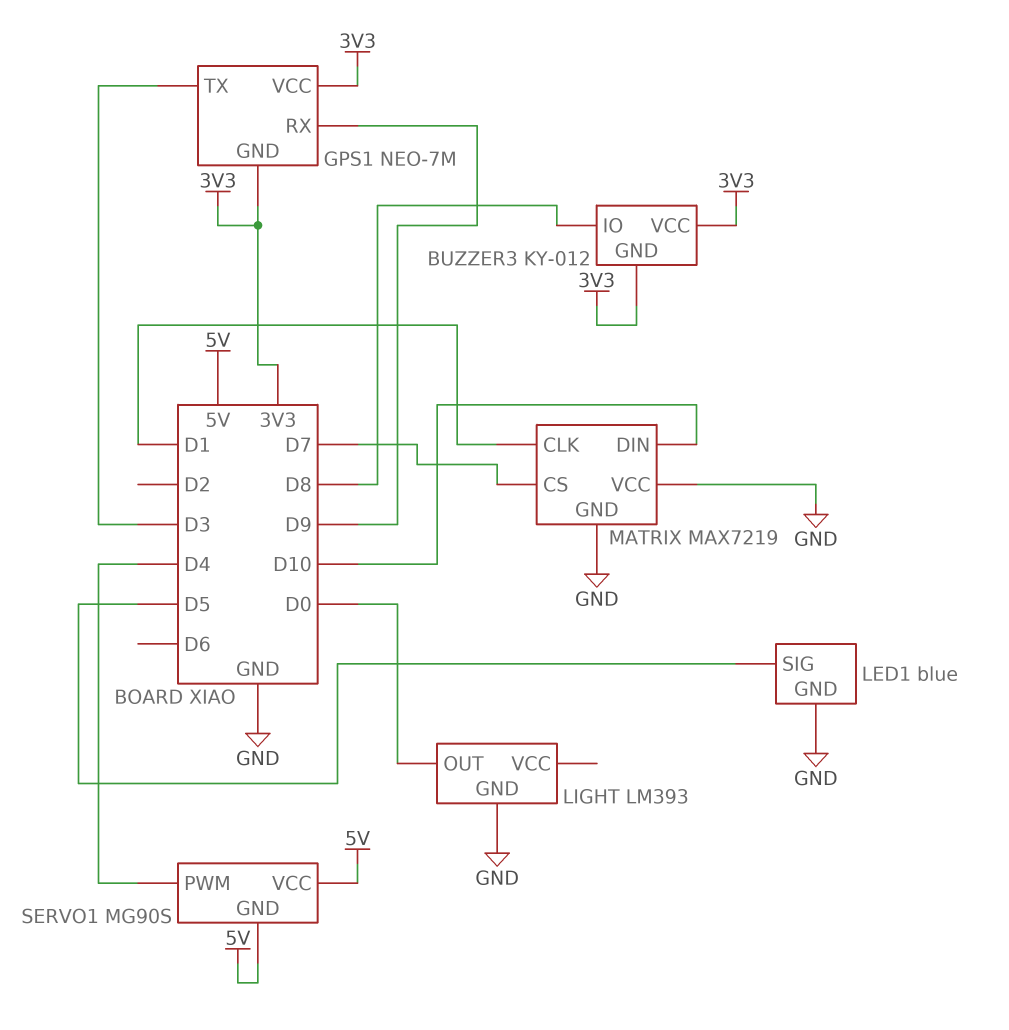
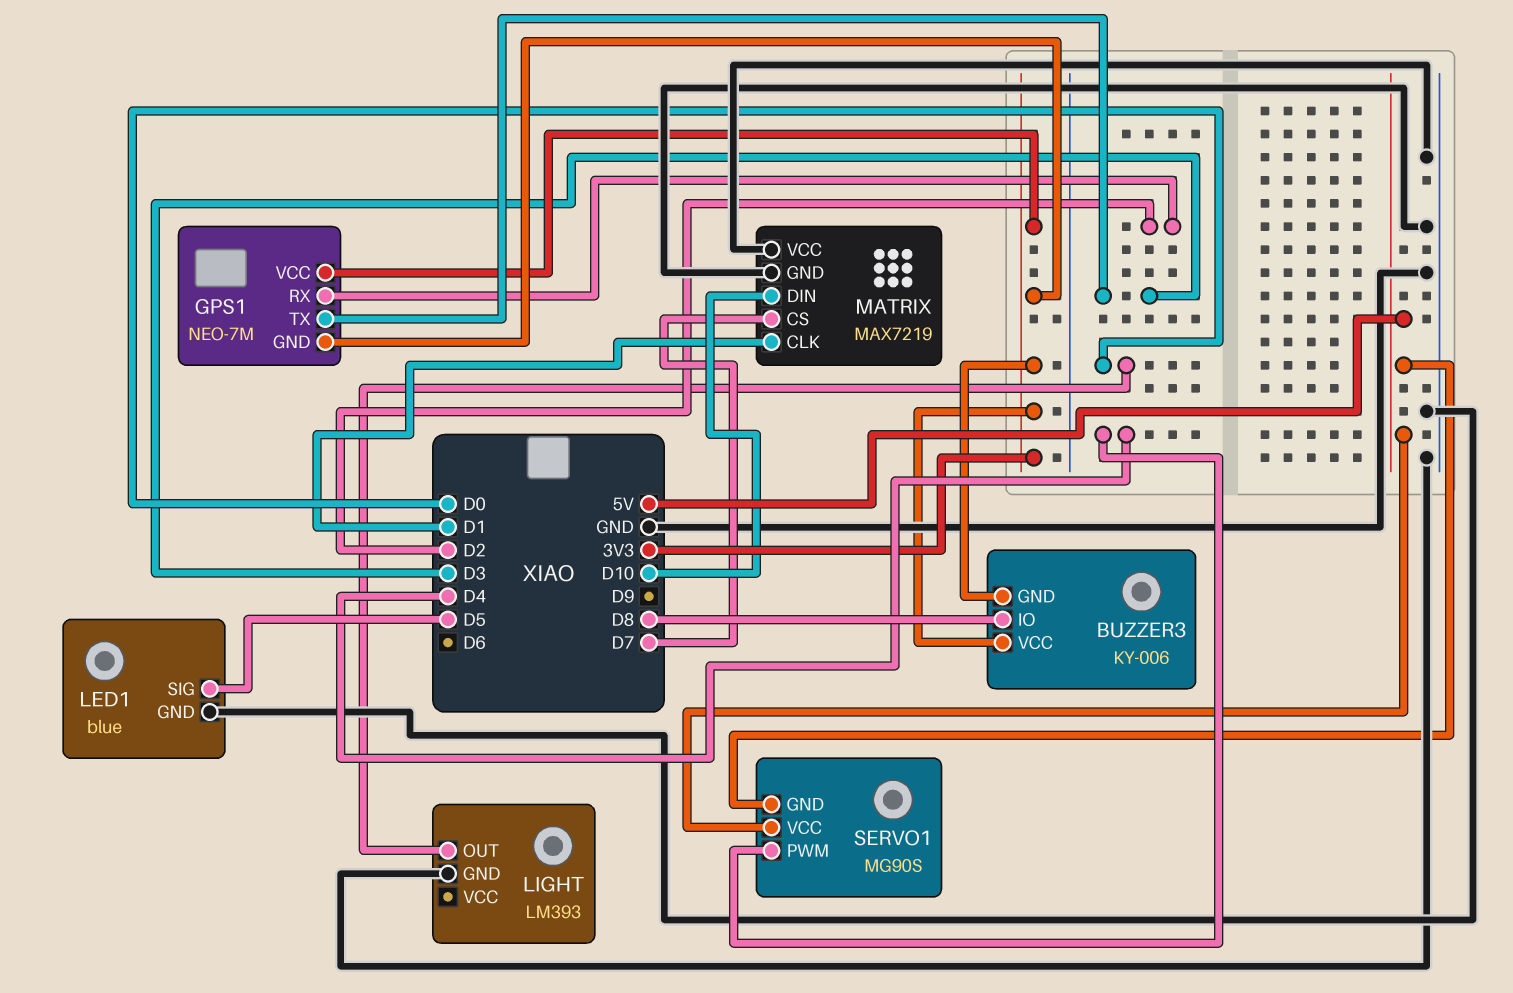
BUZZER3: KY-012 -> KY-006
GPS1 pin RX: D9 -> D2

